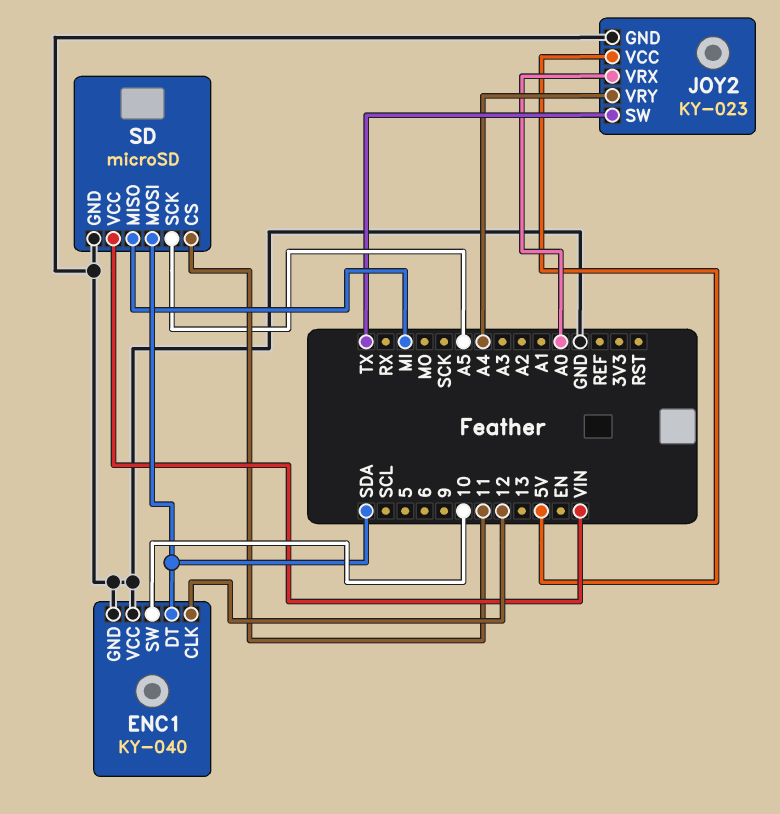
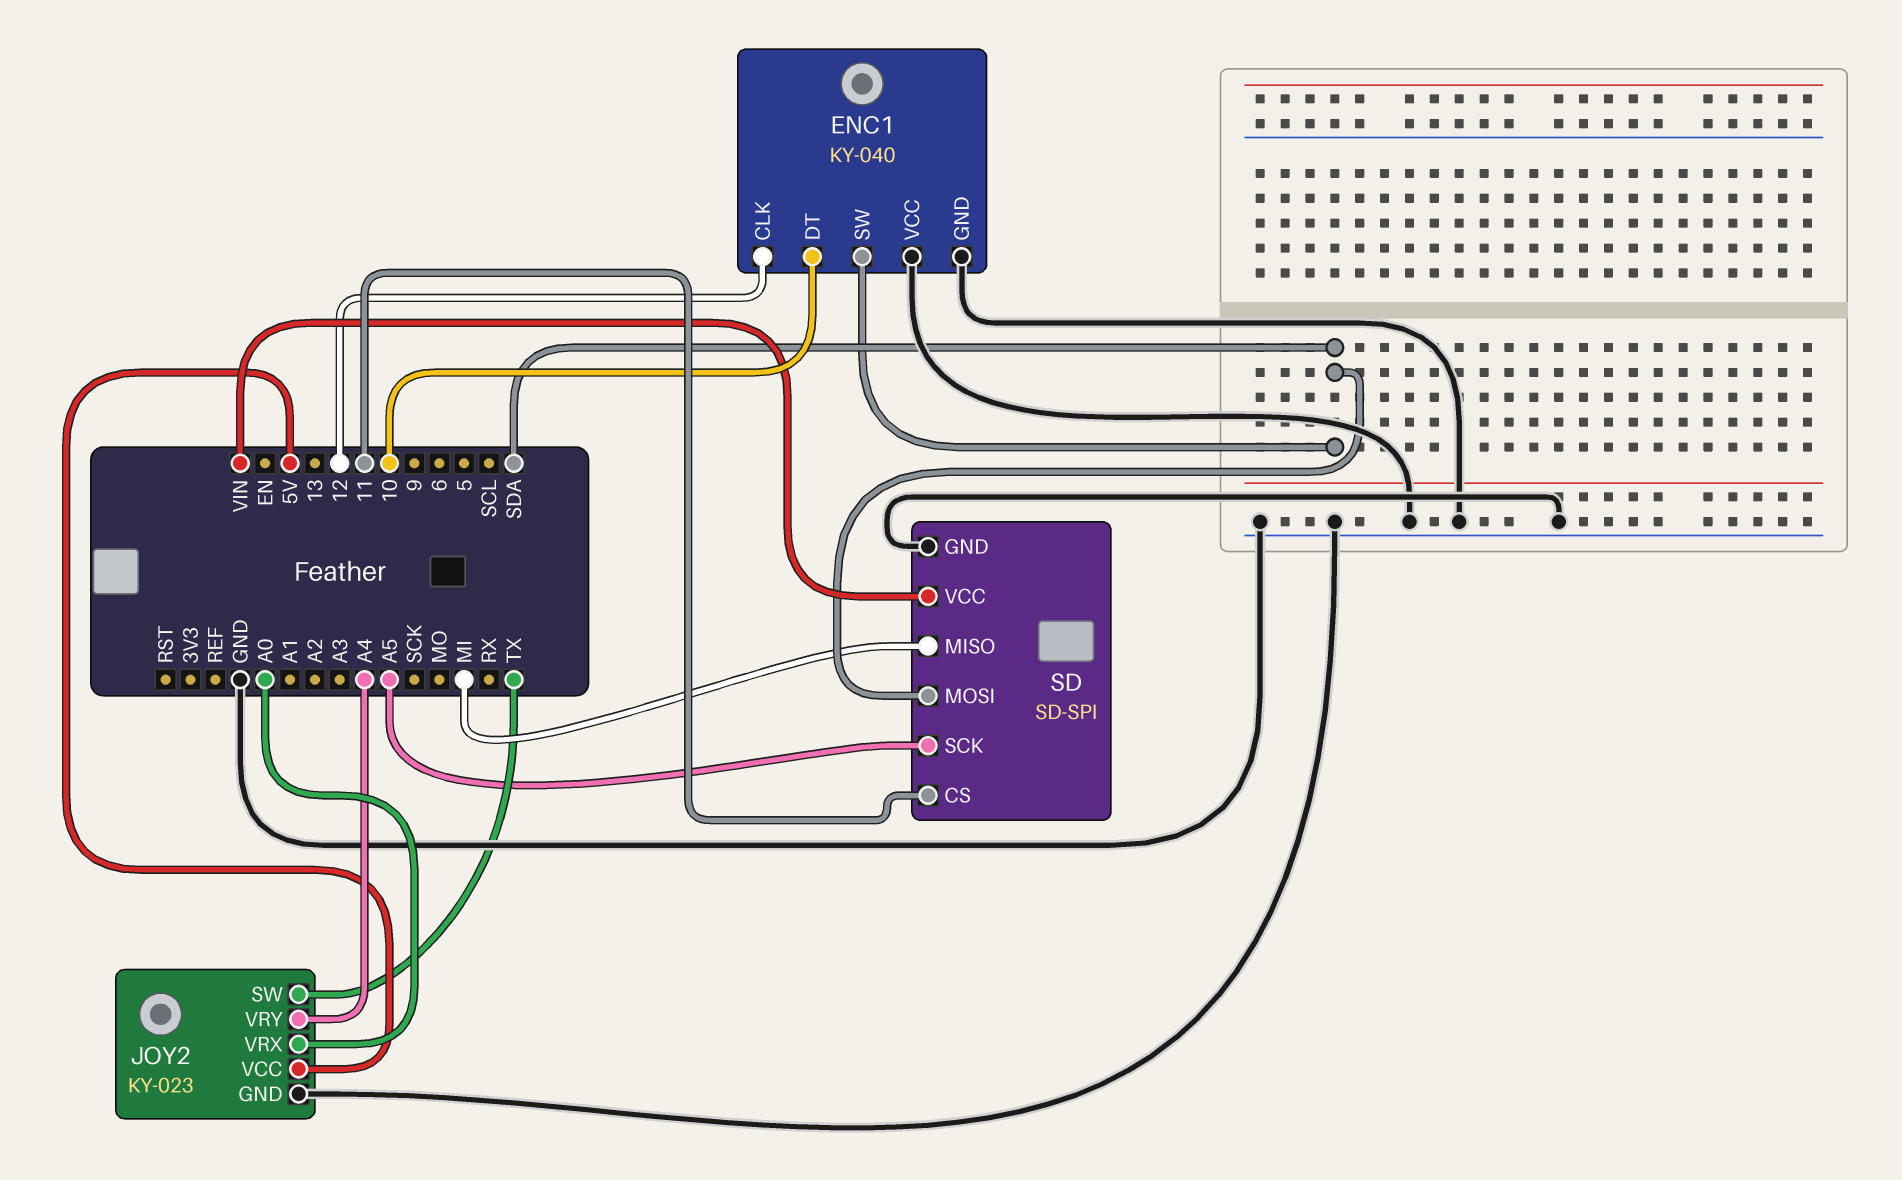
ENC1 pin DT: SDA -> 10
ENC1 pin SW: 10 -> SDA
SD: microSD -> SD-SPI

